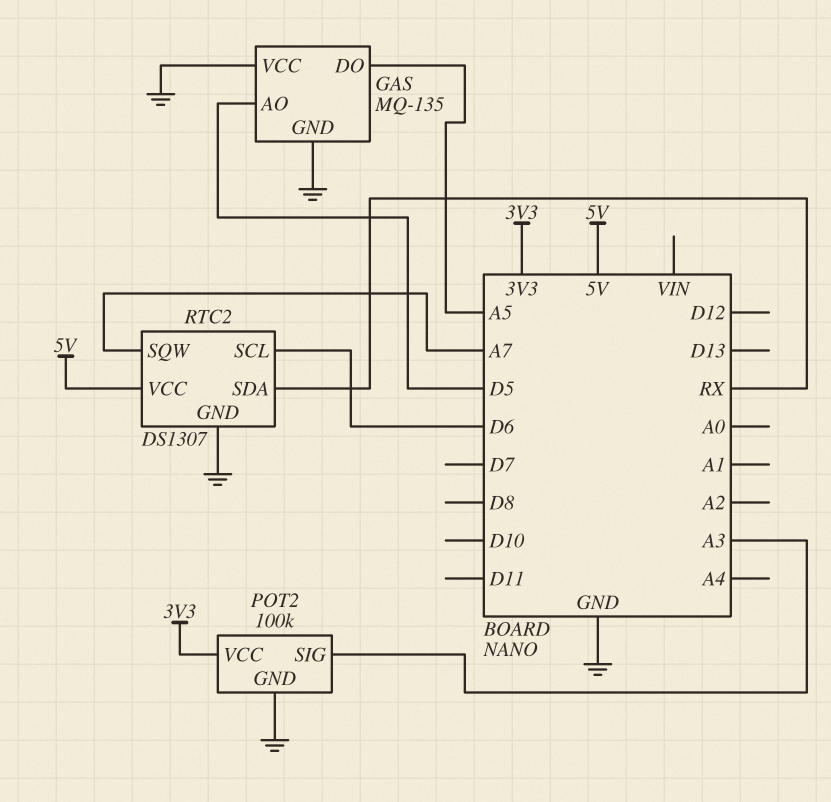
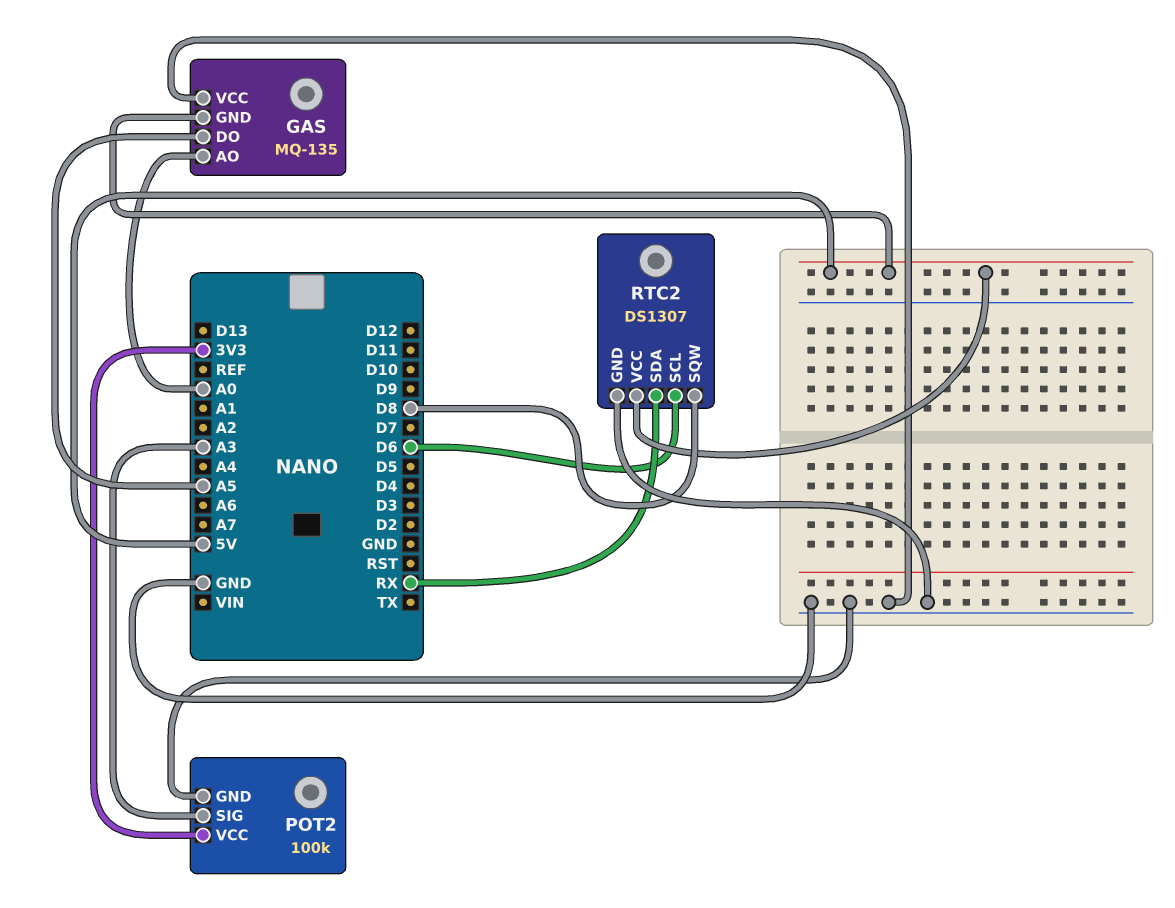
GAS pin AO: D5 -> A0
GAS pin GND: GND -> 5V
RTC2 pin SQW: A7 -> D8

